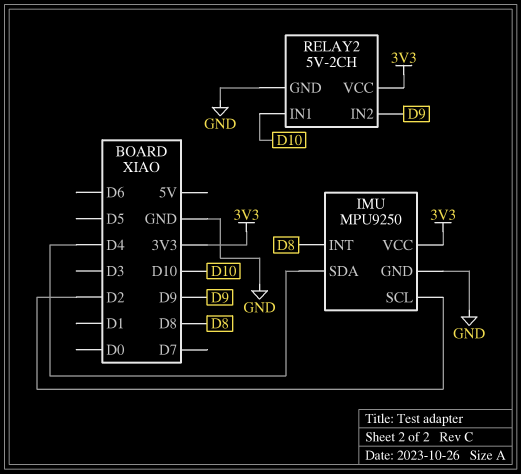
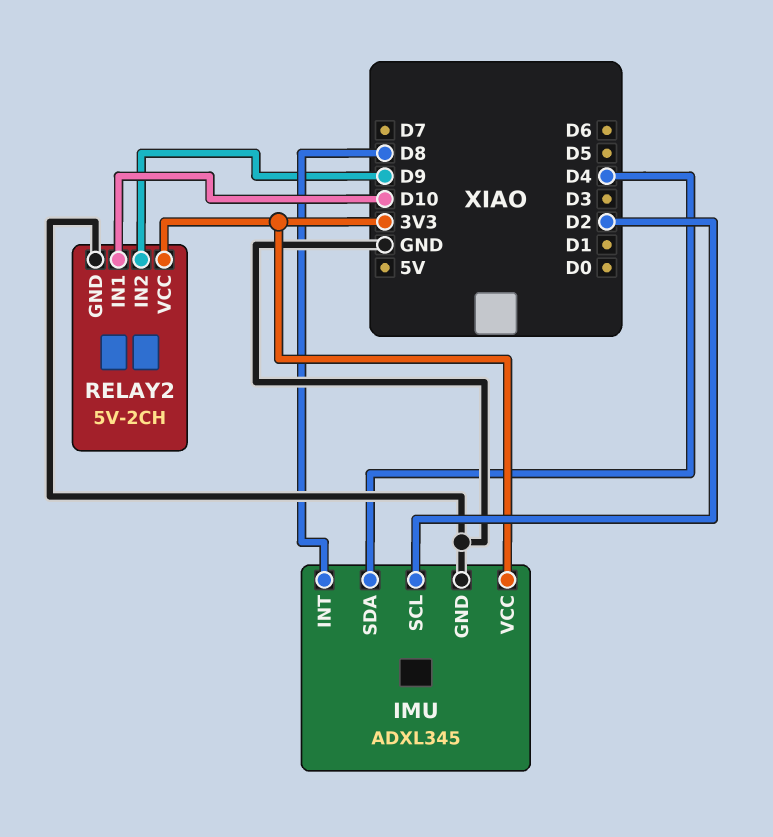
IMU: MPU9250 -> ADXL345

